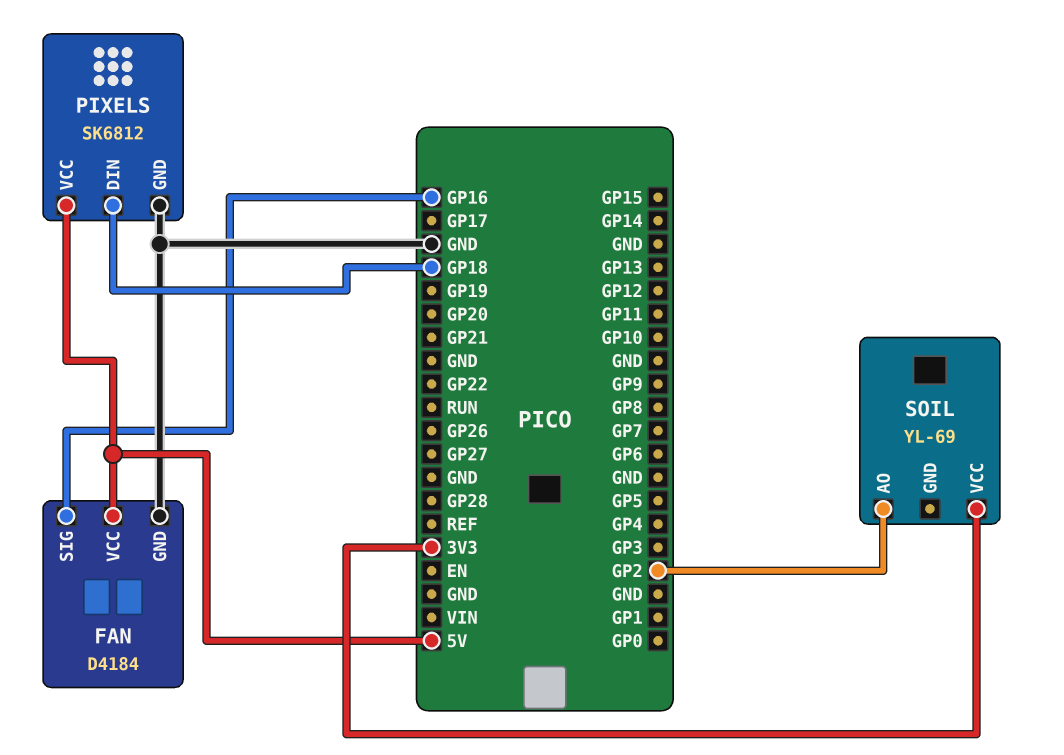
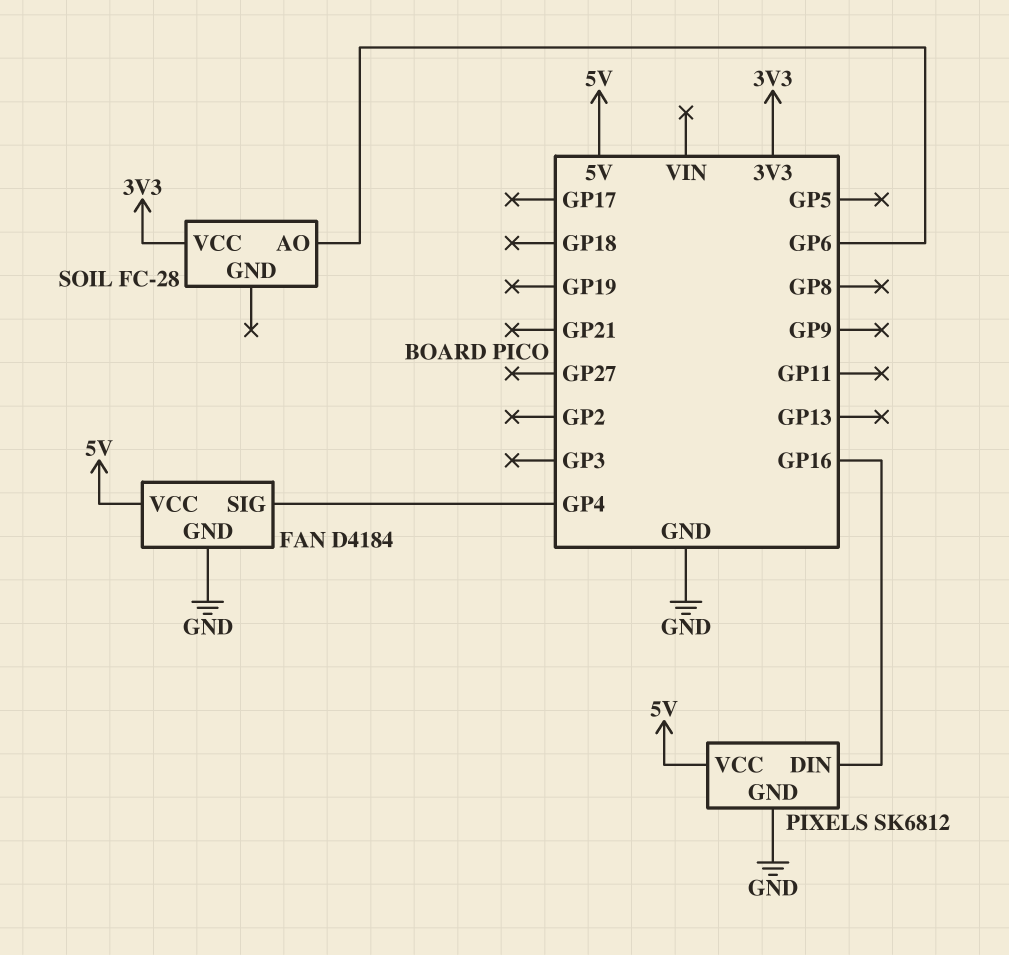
FAN pin SIG: GP16 -> GP4
PIXELS pin DIN: GP18 -> GP16
SOIL: YL-69 -> FC-28
SOIL pin AO: GP2 -> GP6

